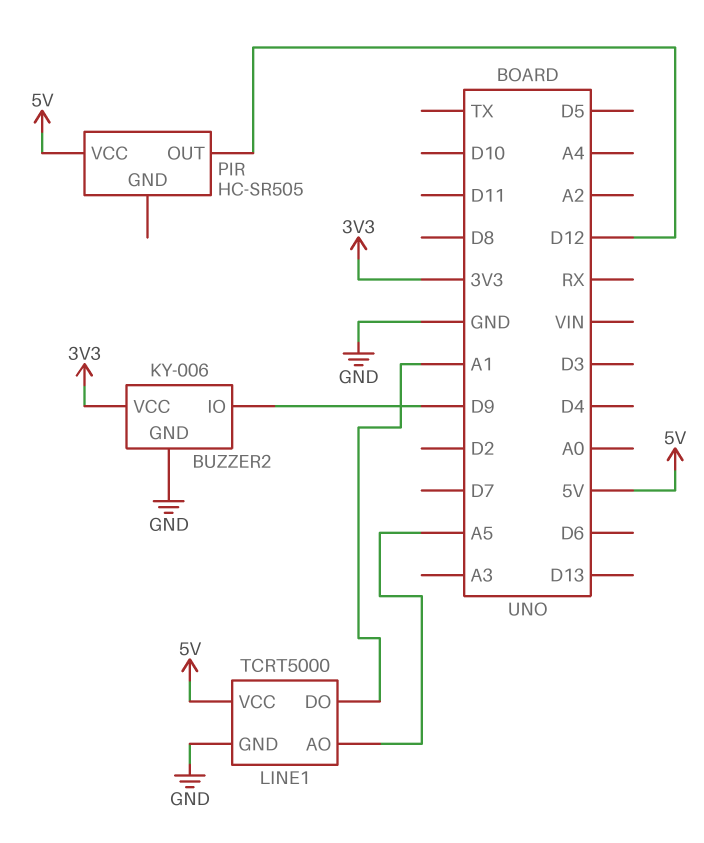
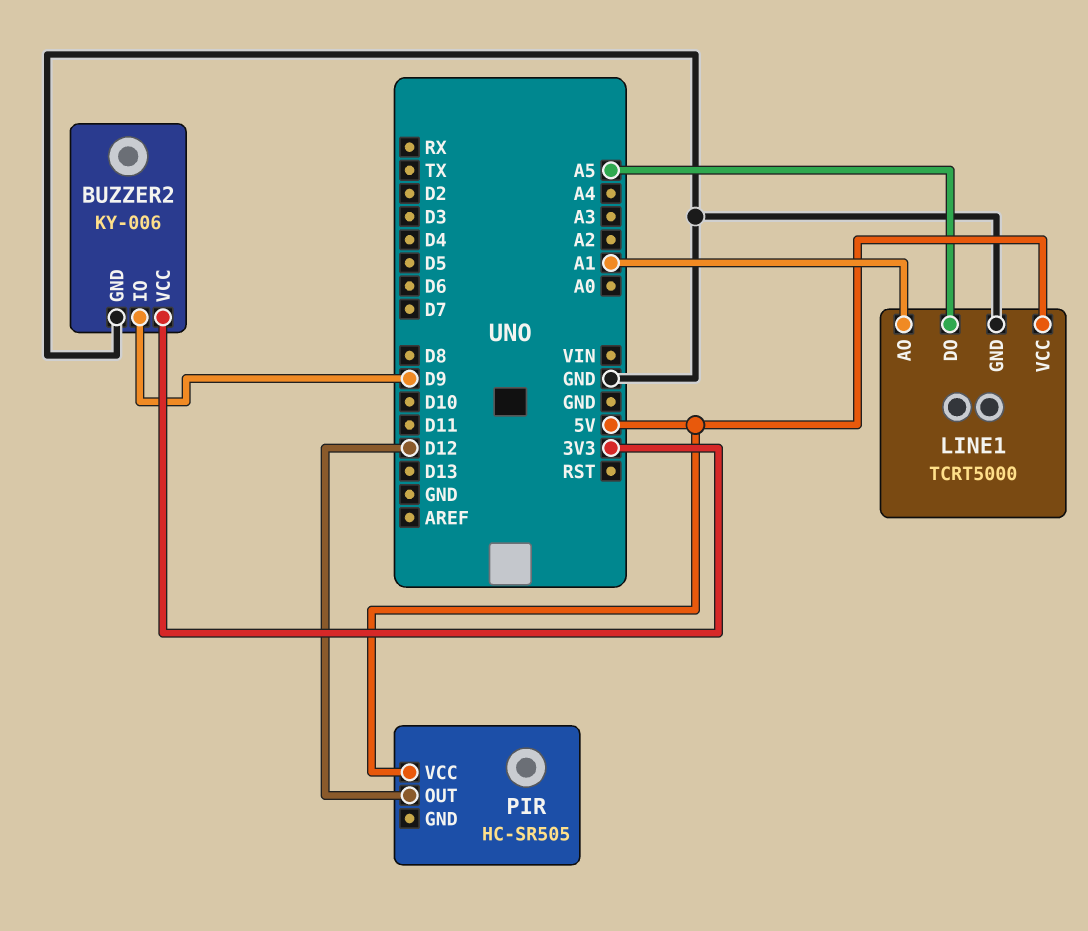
LINE1 pin AO: A5 -> A1
LINE1 pin DO: A1 -> A5

